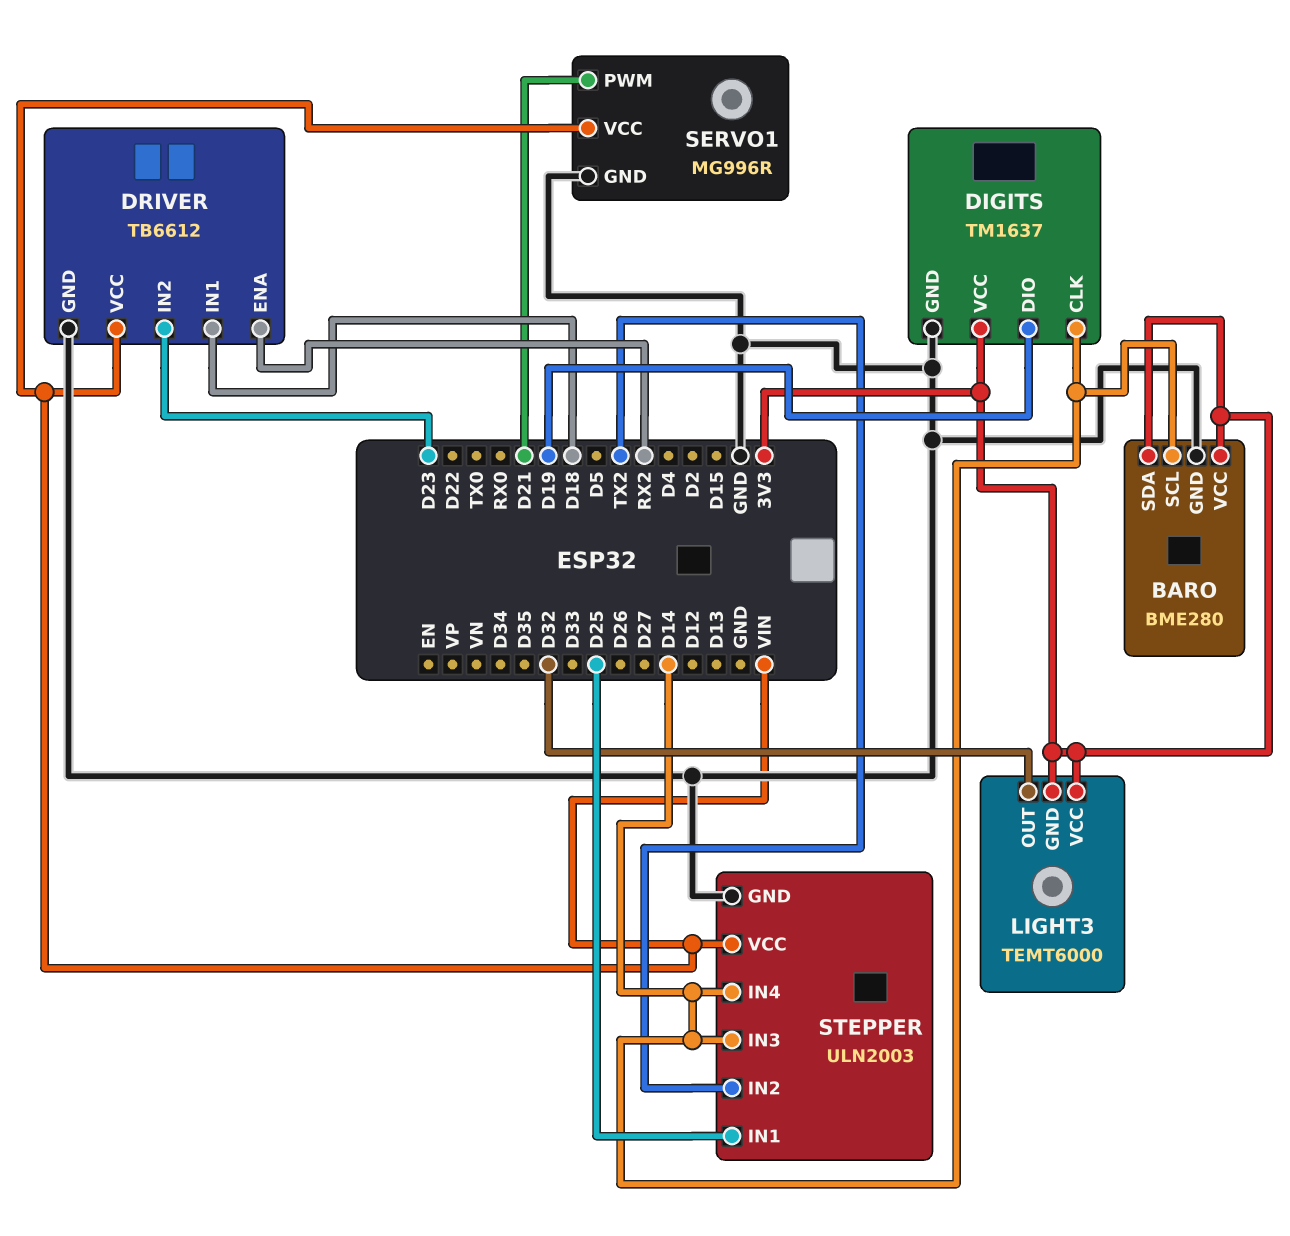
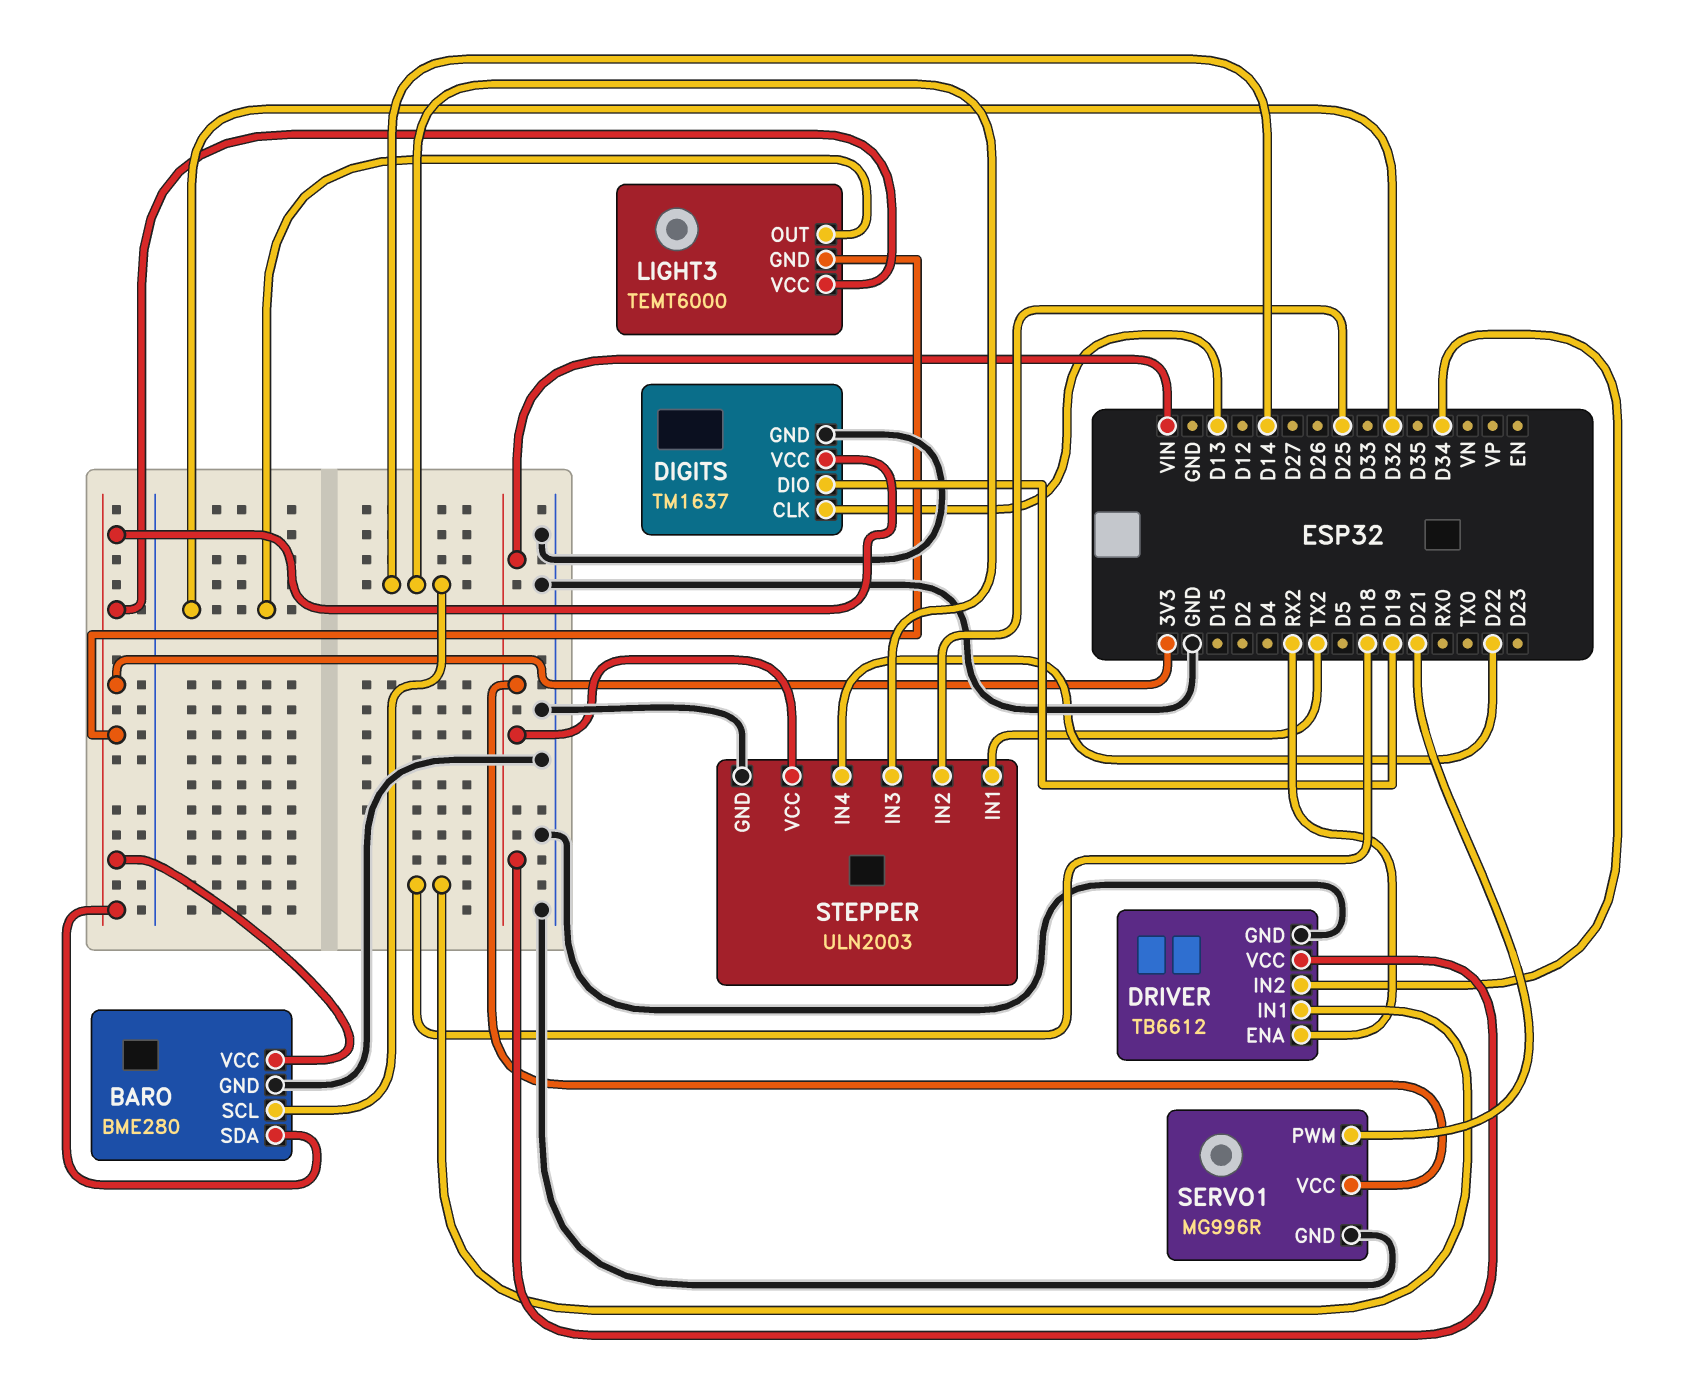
DIGITS pin CLK: D14 -> D13
DRIVER pin IN2: D23 -> D34
STEPPER pin IN1: D25 -> TX2
STEPPER pin IN2: TX2 -> D25
STEPPER pin IN4: D14 -> D22

